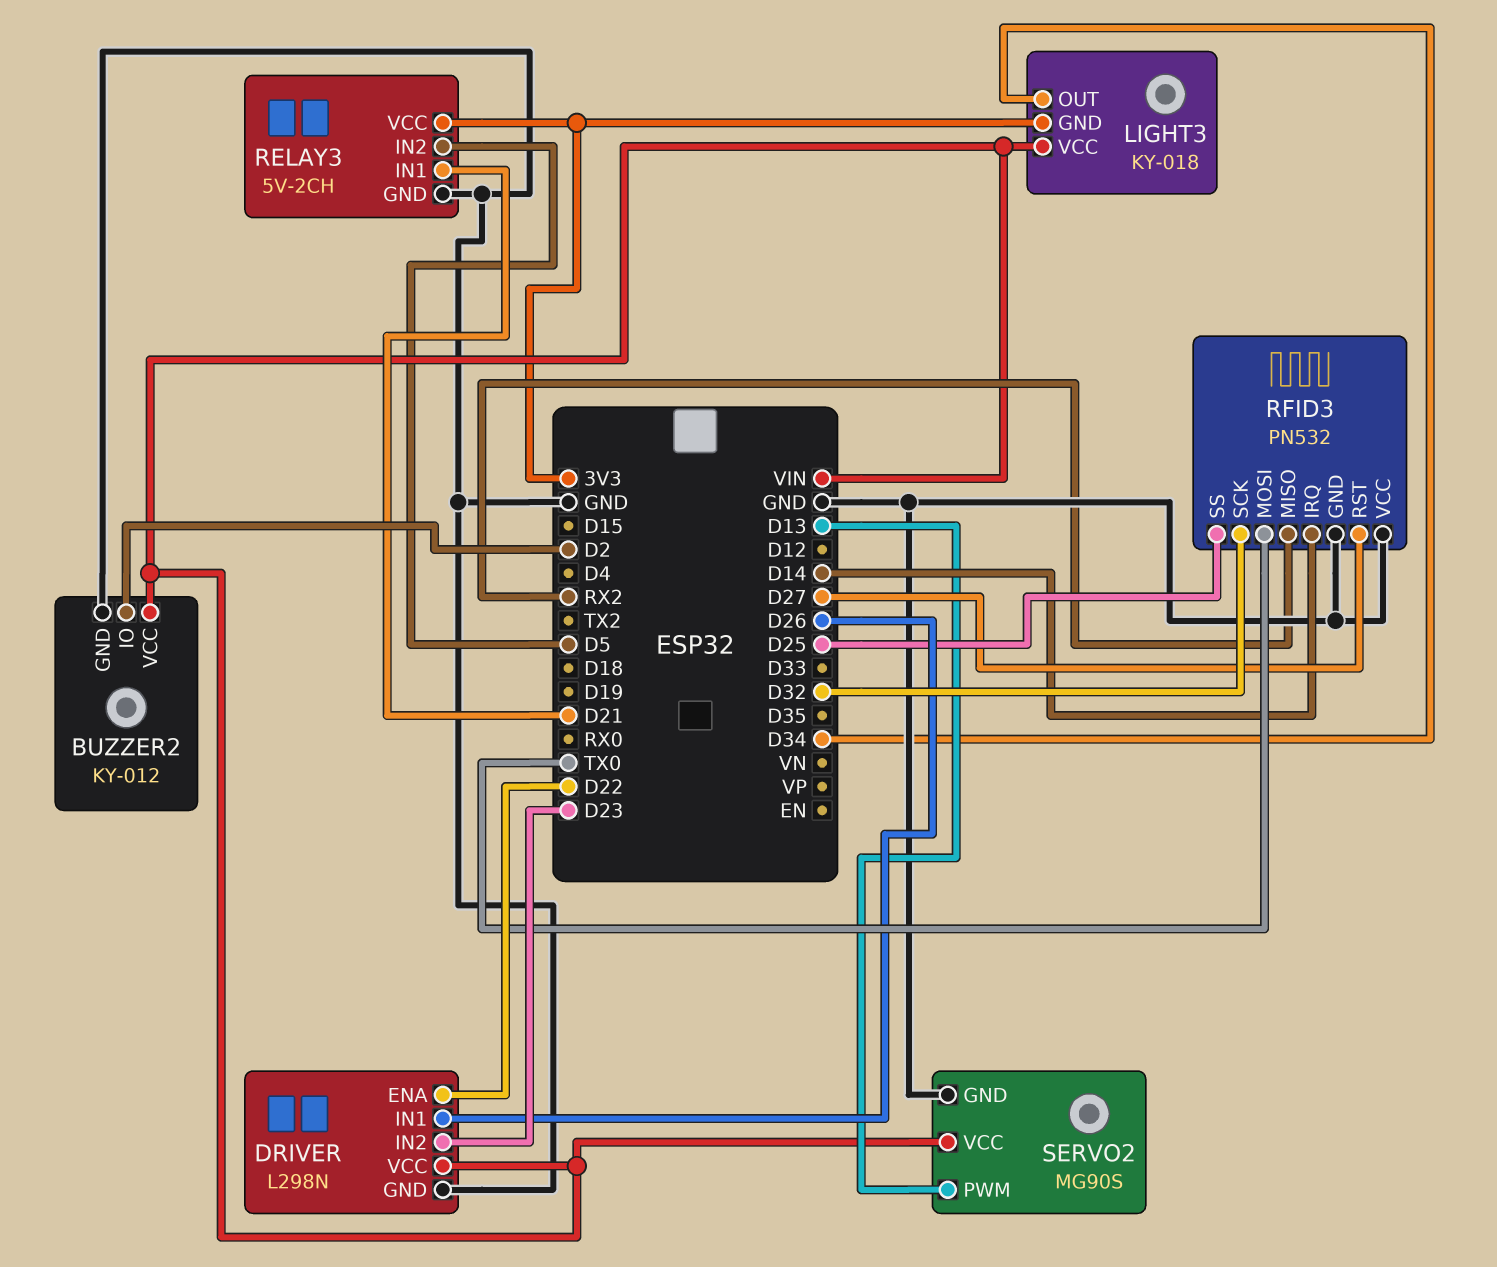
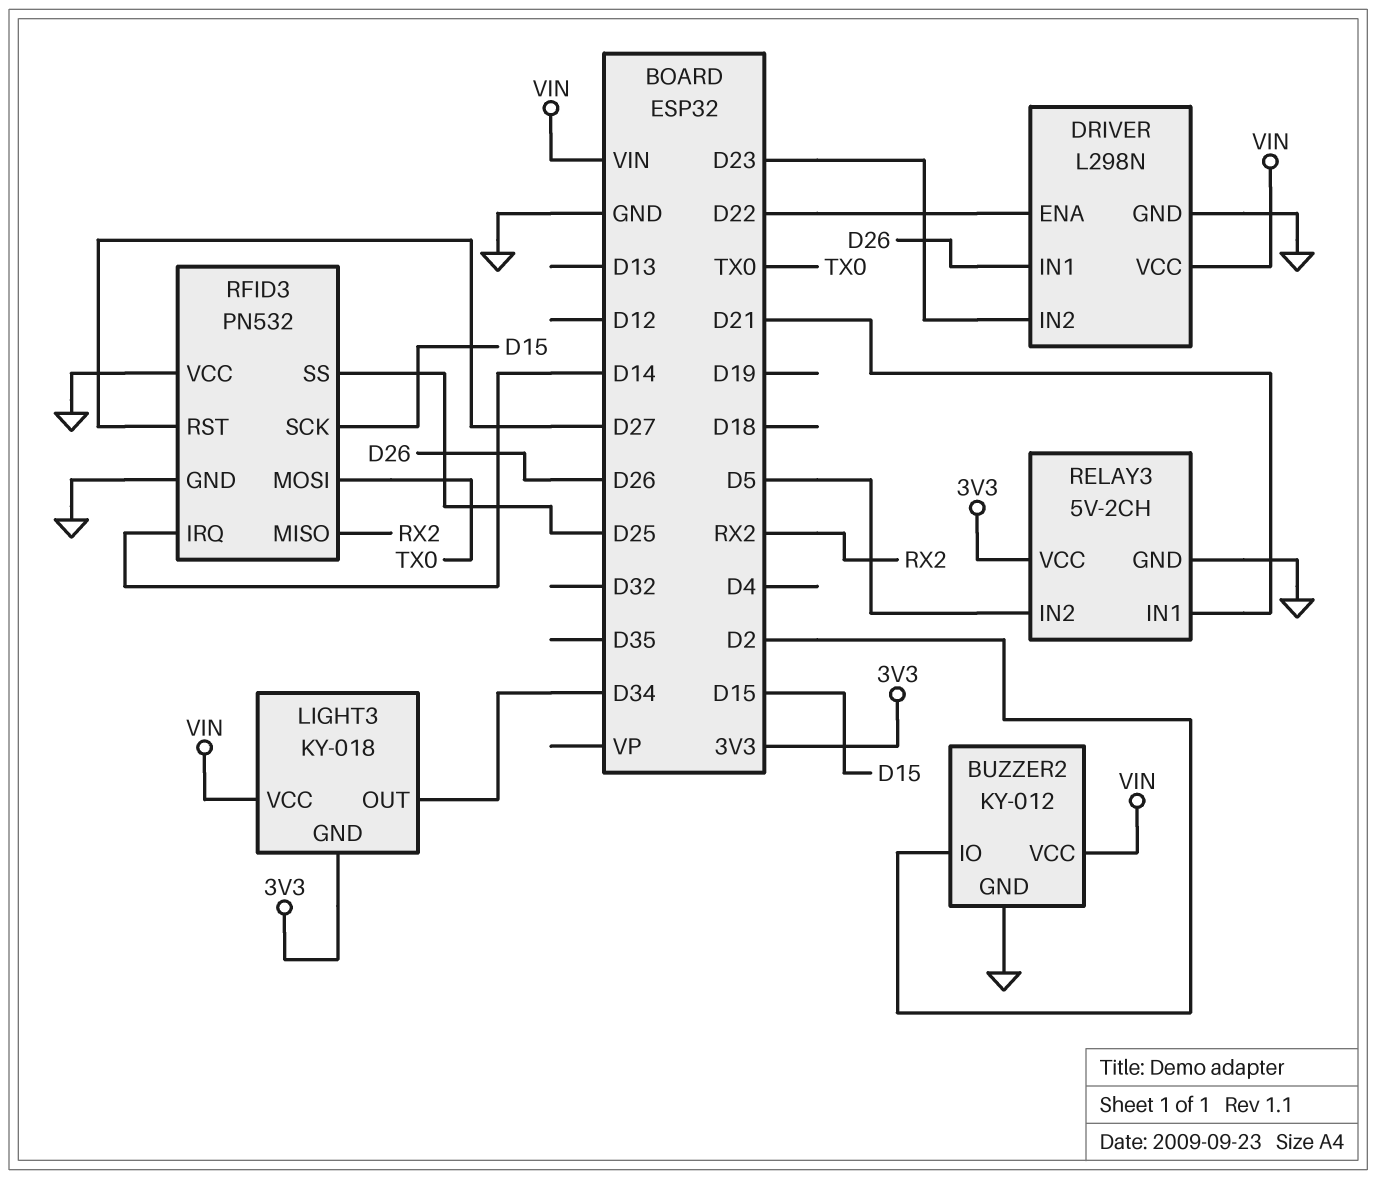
RFID3 pin SCK: D32 -> D15
SERVO2: MG90S -> none
SERVO2 pin GND: GND -> none
SERVO2 pin PWM: D13 -> none
SERVO2 pin VCC: VIN -> none

